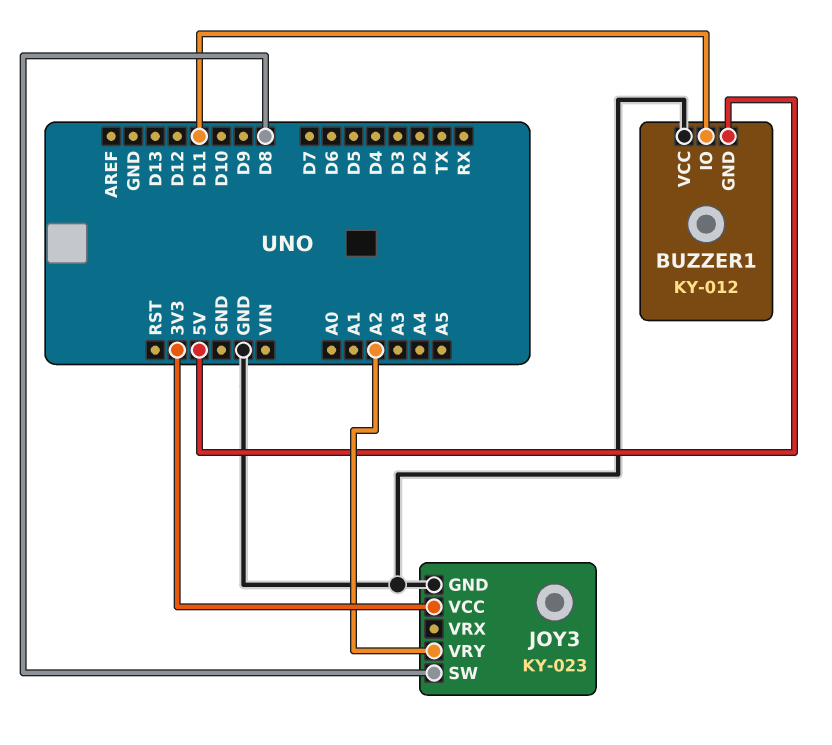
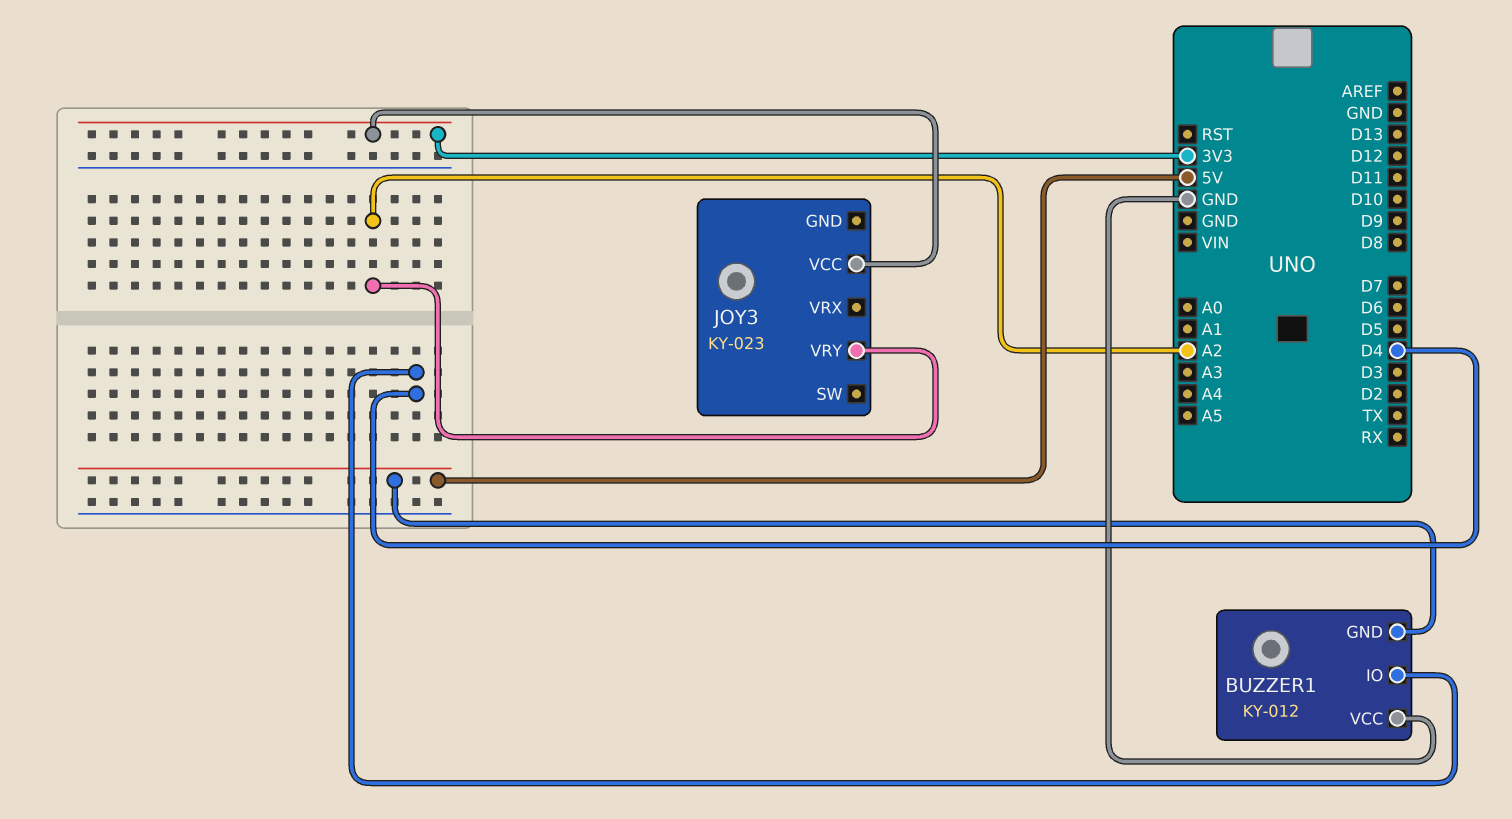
BUZZER1 pin IO: D11 -> D4
JOY3 pin GND: GND -> none
JOY3 pin SW: D8 -> none

